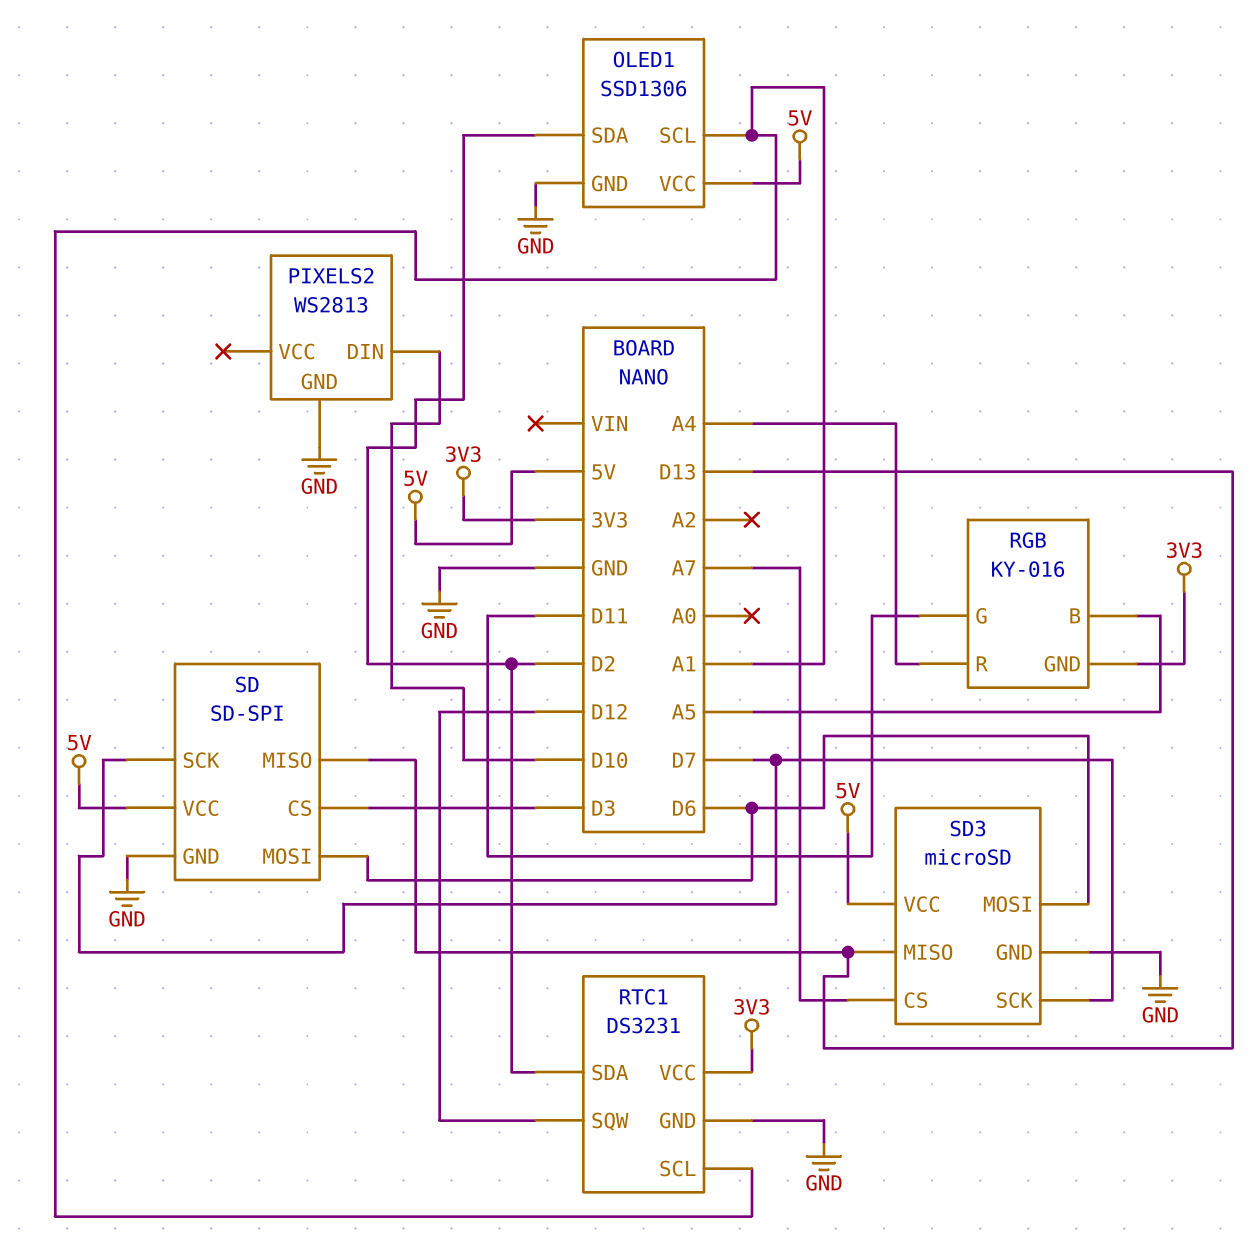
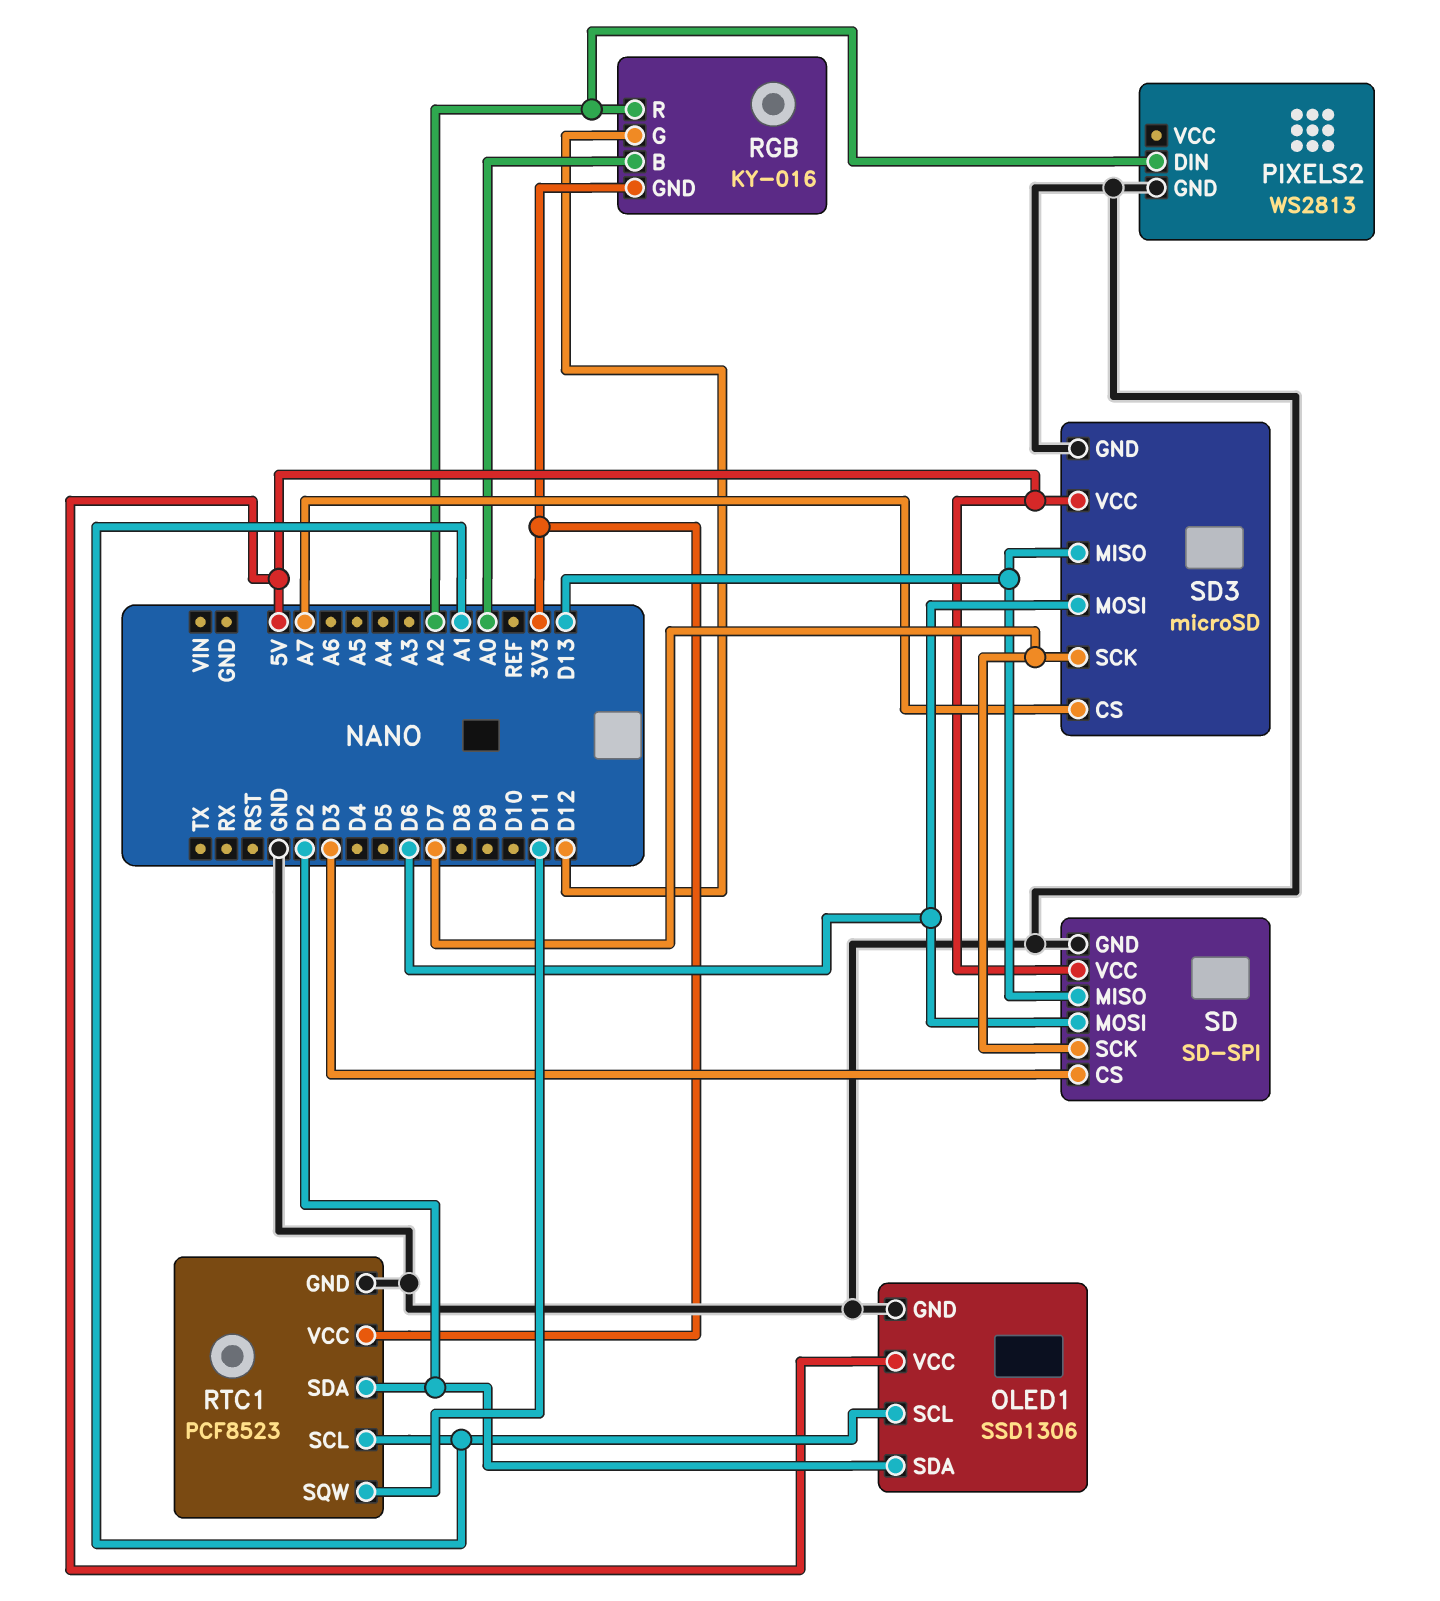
PIXELS2 pin DIN: D10 -> A2
RGB pin B: A5 -> A0
RGB pin G: D11 -> D12
RGB pin R: A4 -> A2
RTC1: DS3231 -> PCF8523
RTC1 pin SQW: D12 -> D11

